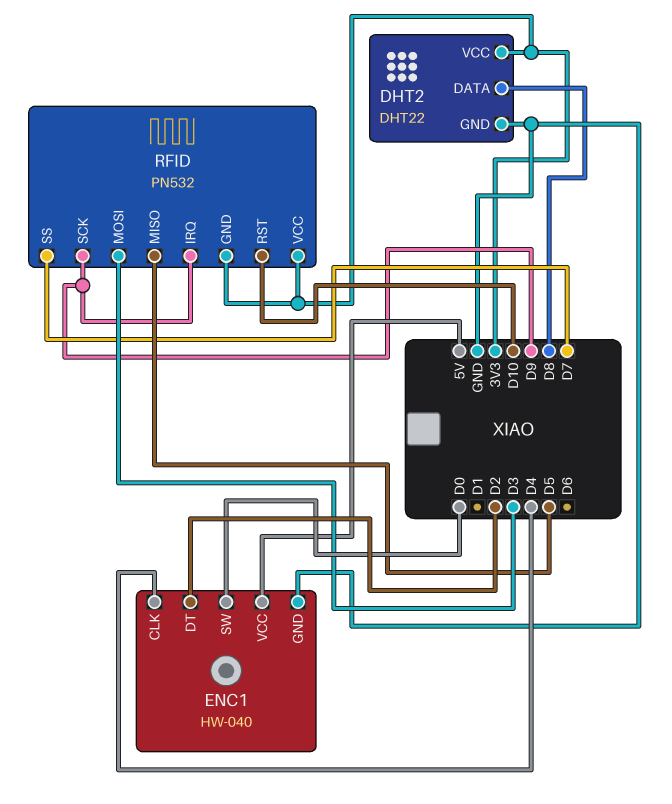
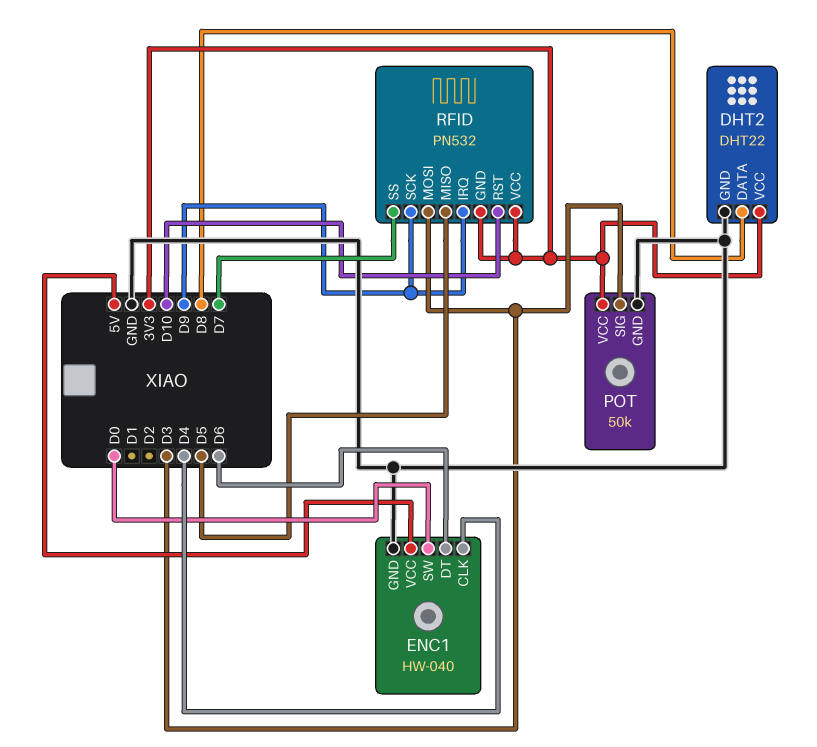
ENC1 pin DT: D2 -> D6
POT: none -> 50k
POT pin GND: none -> GND
POT pin SIG: none -> D3
POT pin VCC: none -> 3V3

